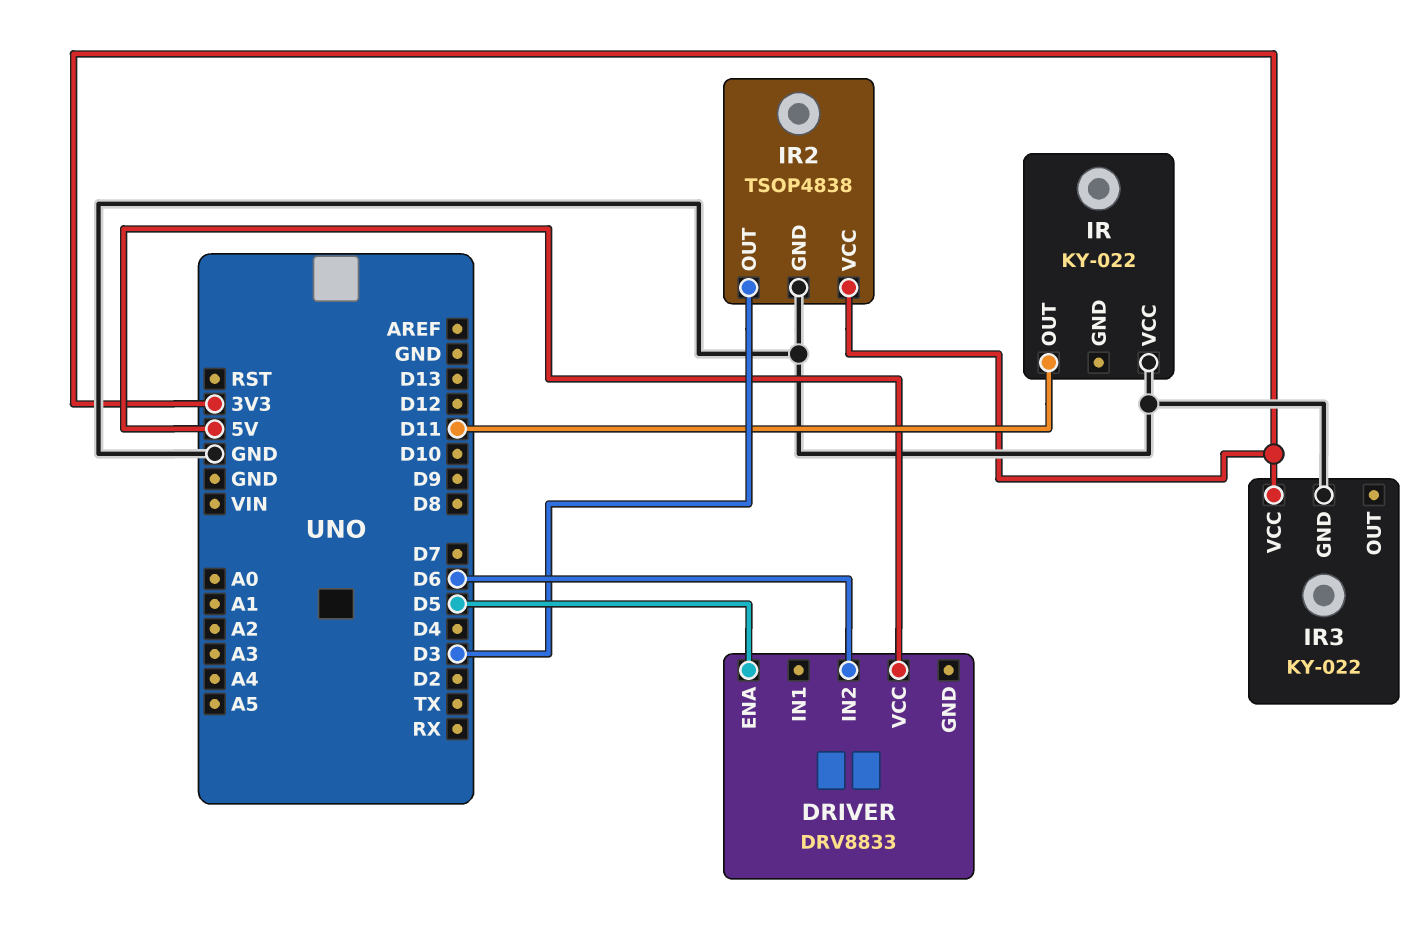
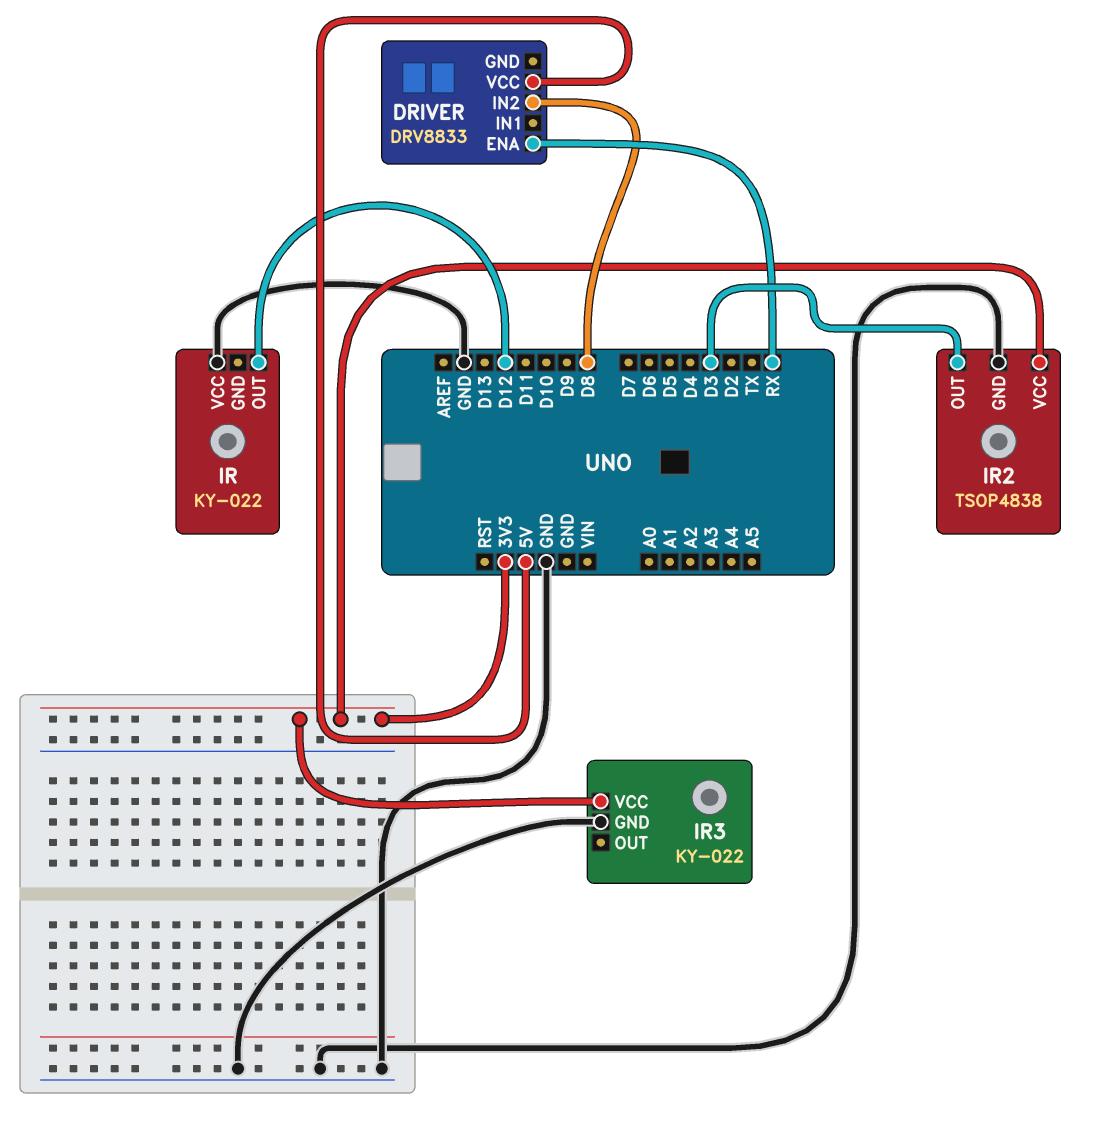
DRIVER pin ENA: D5 -> RX
DRIVER pin IN2: D6 -> D8
IR pin OUT: D11 -> D12

